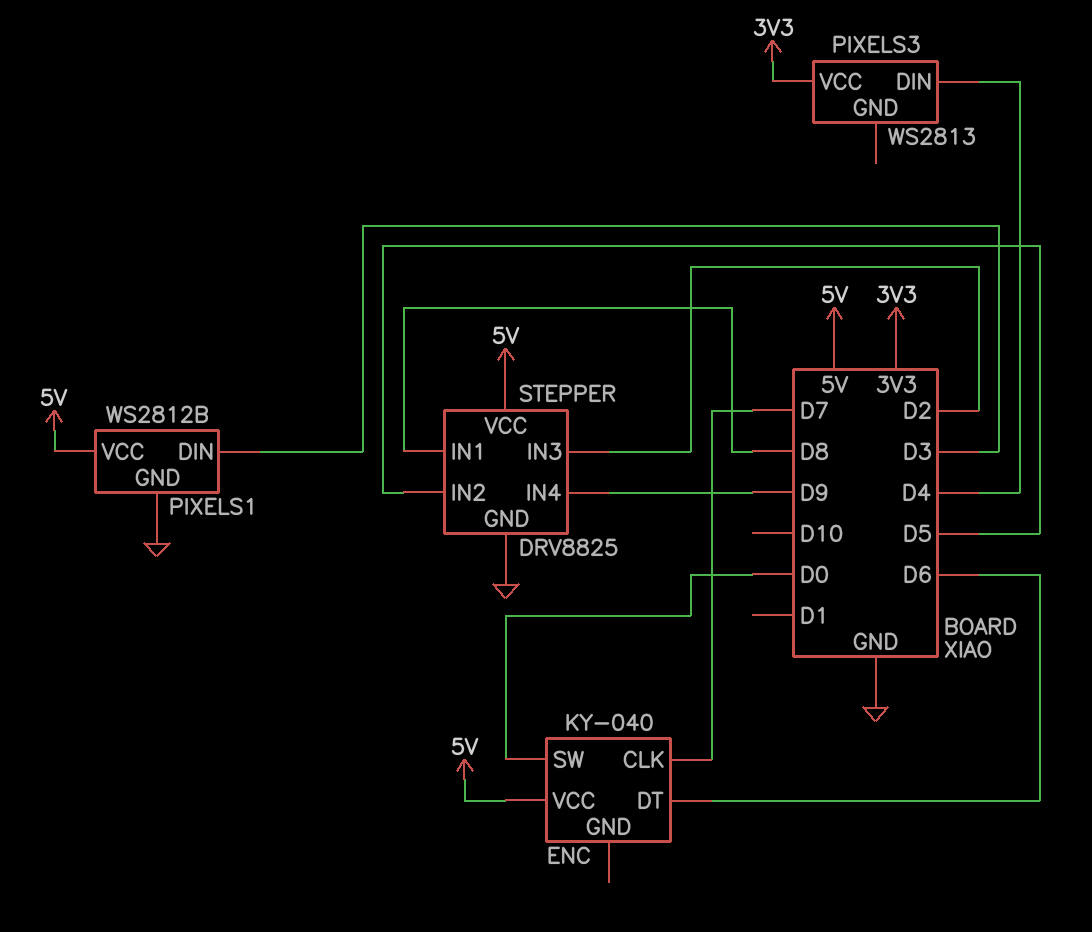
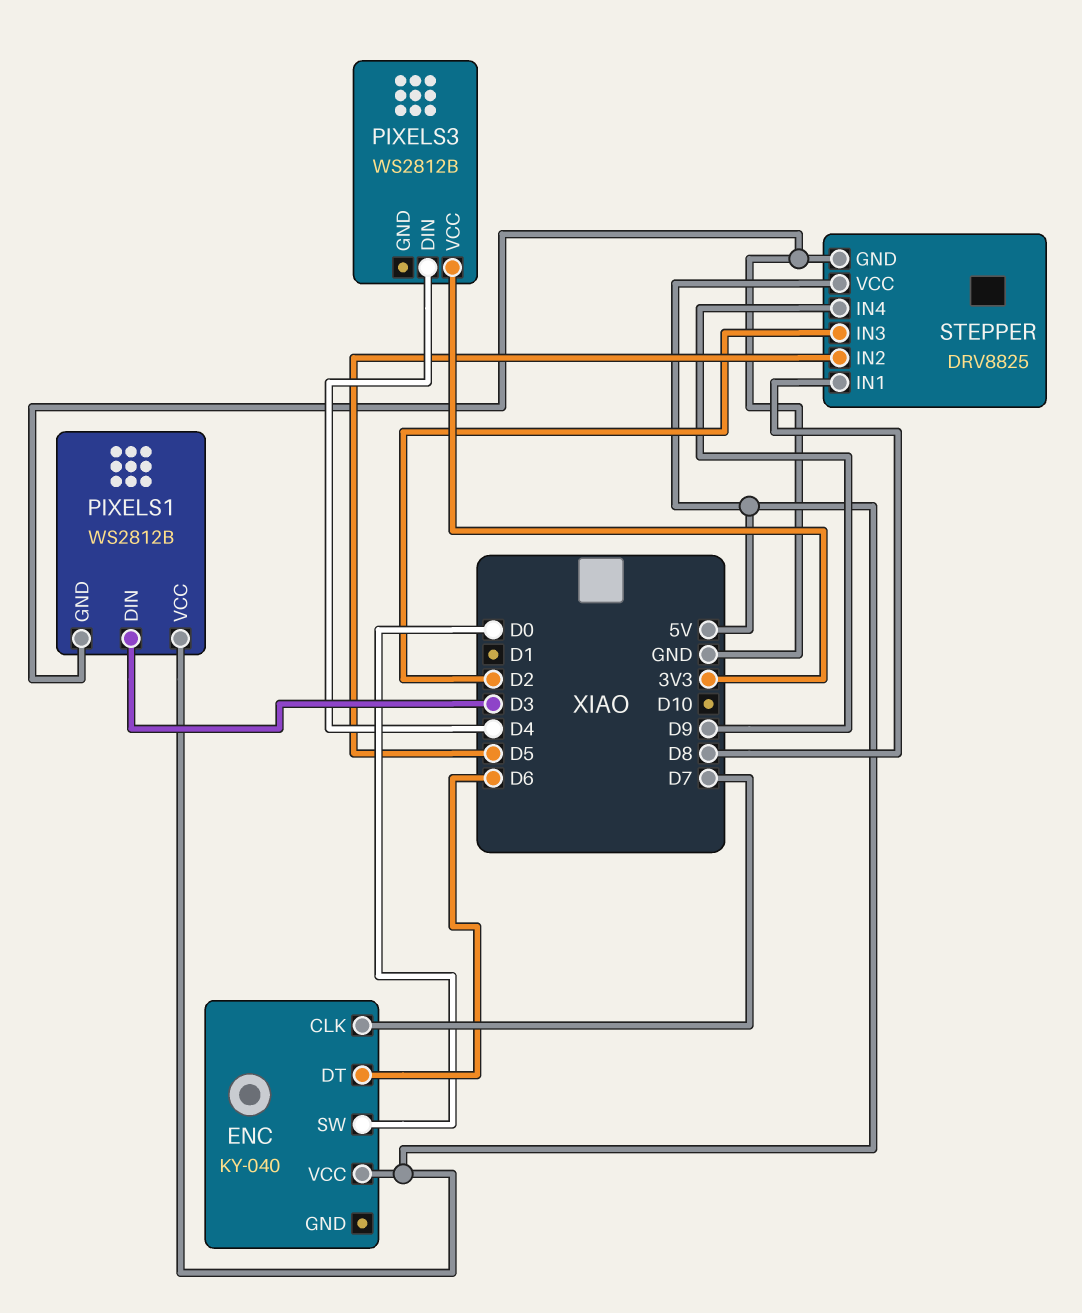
PIXELS3: WS2813 -> WS2812B

